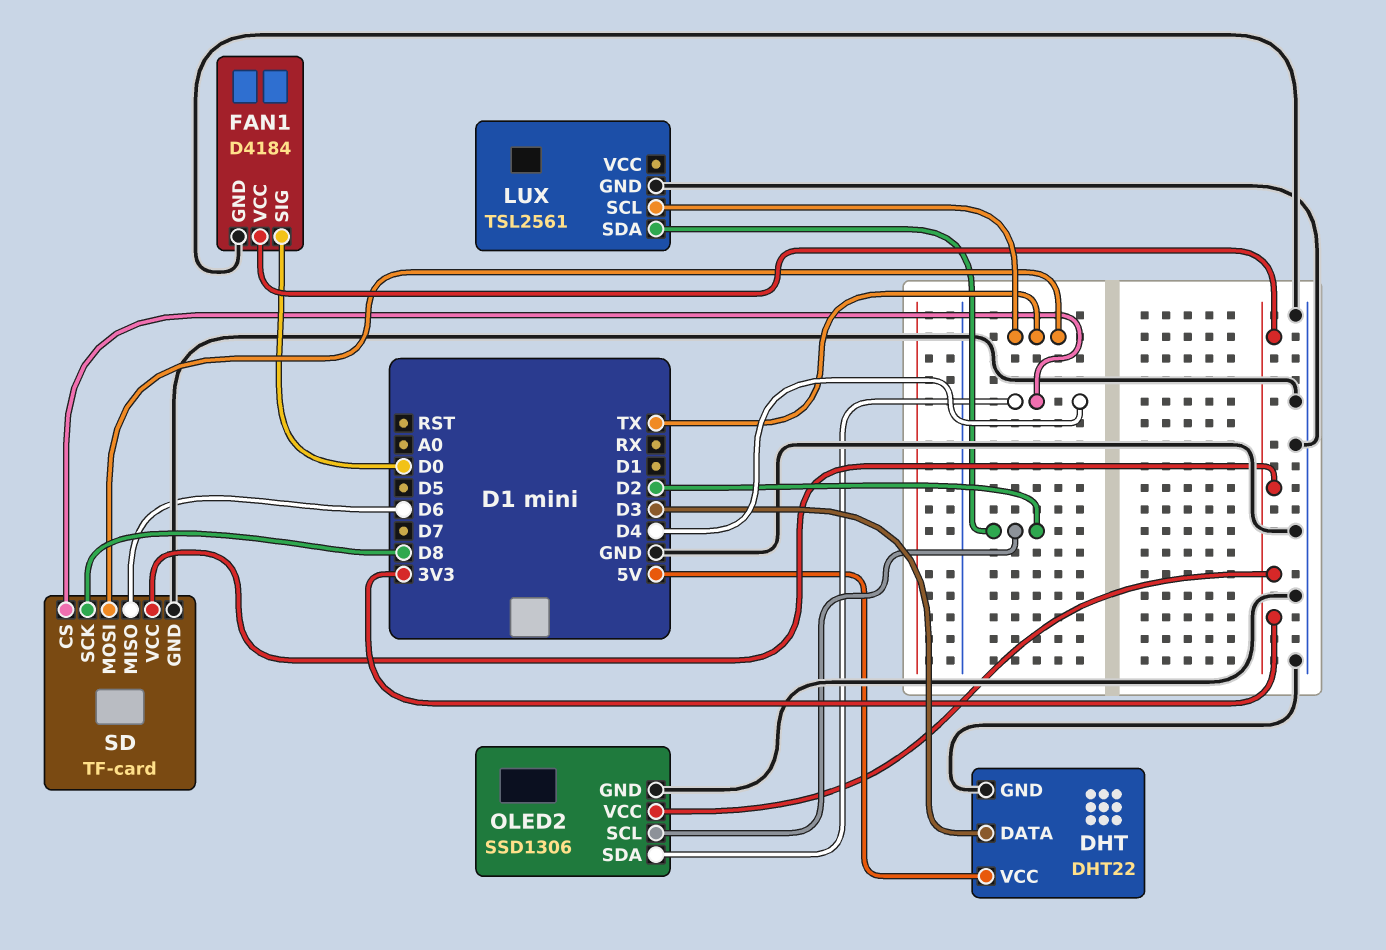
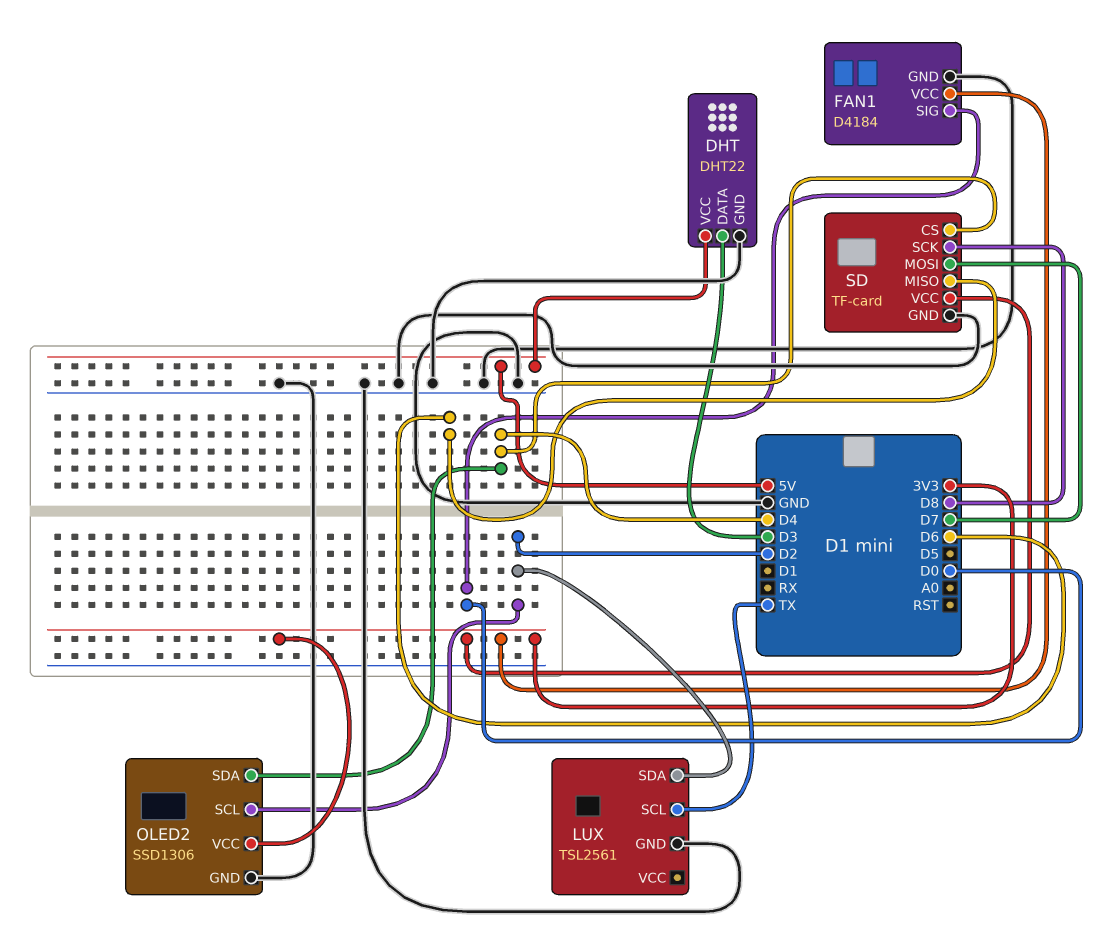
SD pin MOSI: TX -> D7

